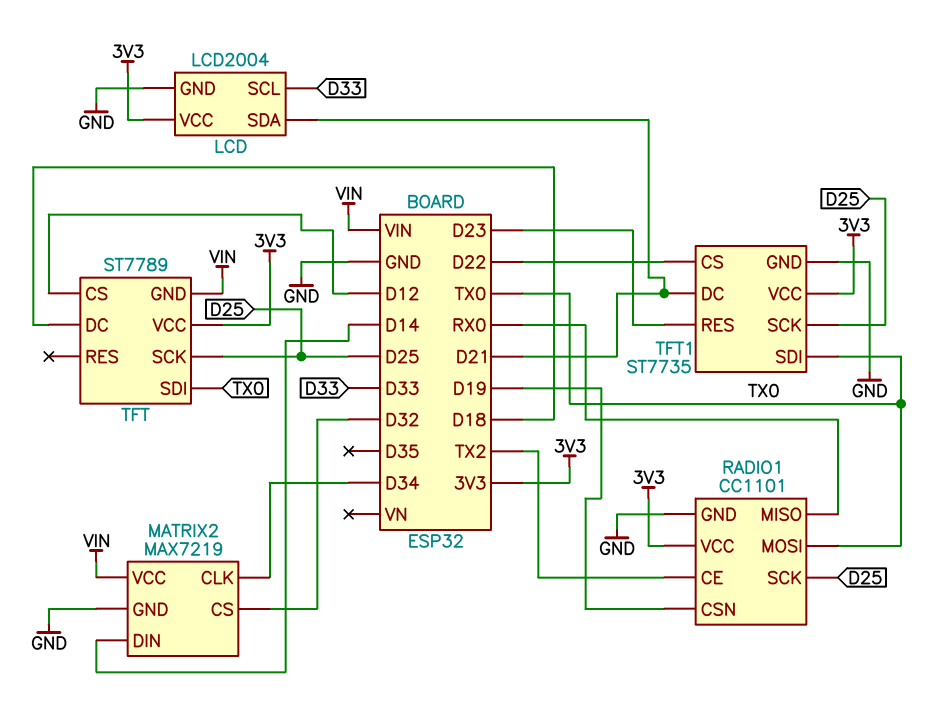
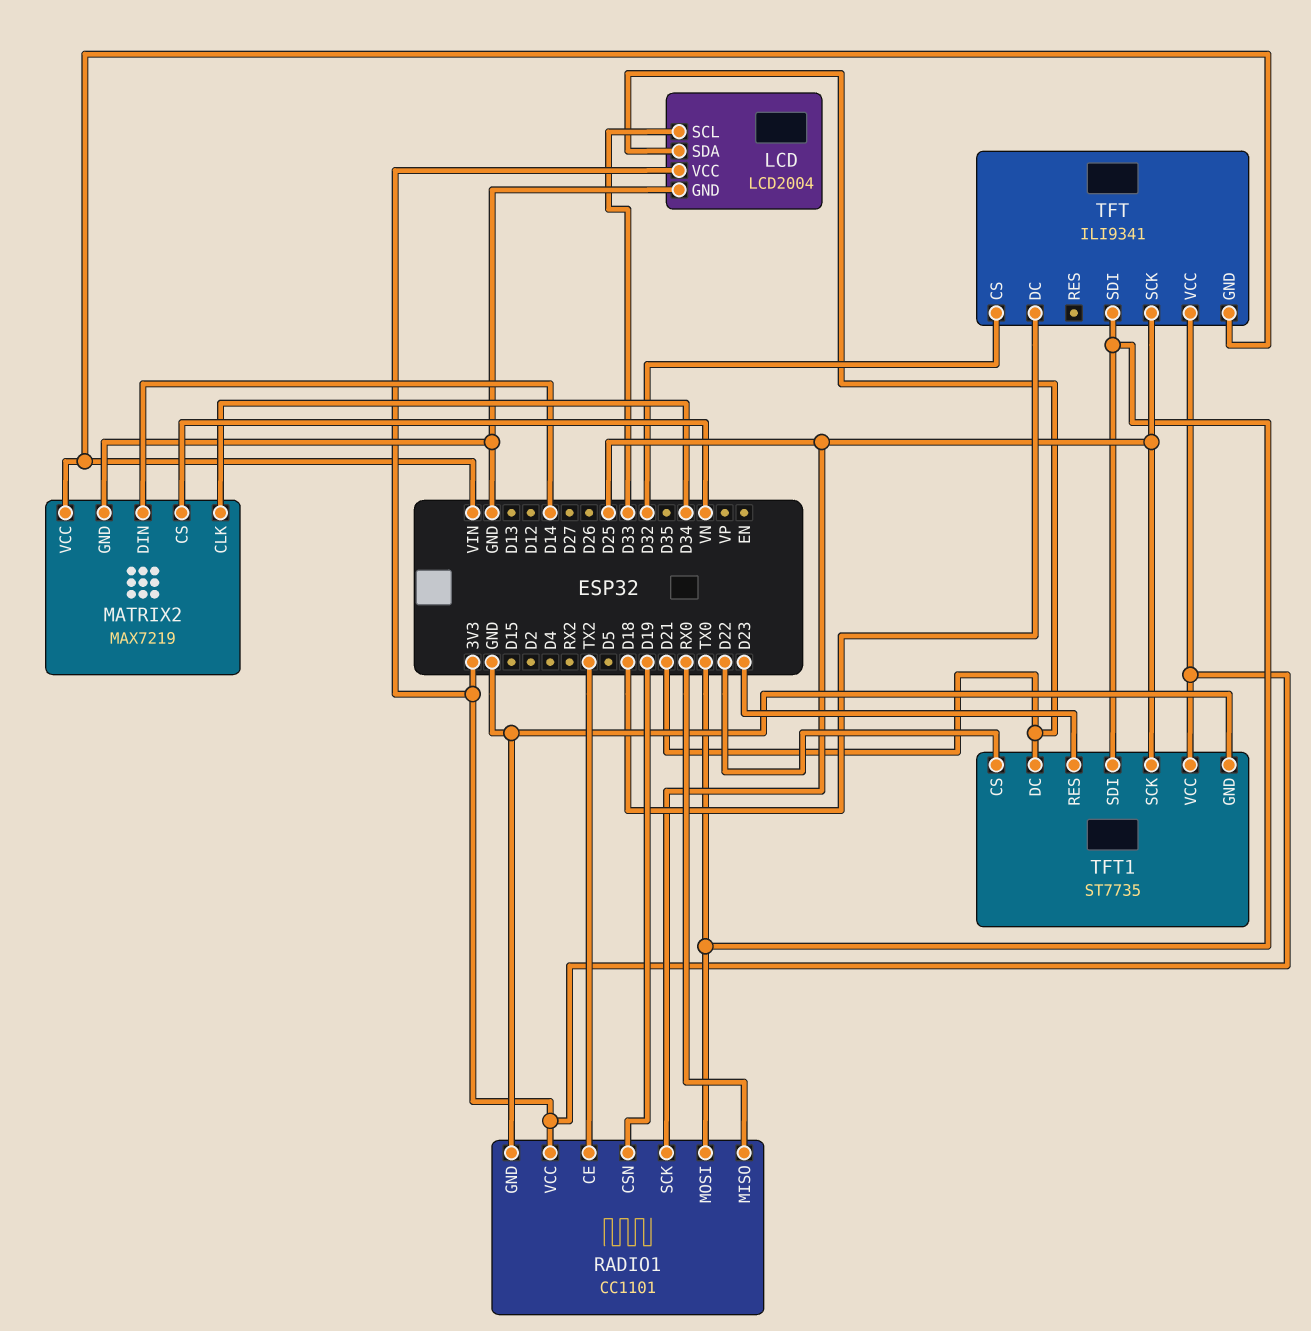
MATRIX2 pin CS: D32 -> VN
TFT: ST7789 -> ILI9341
TFT pin CS: D12 -> D32

